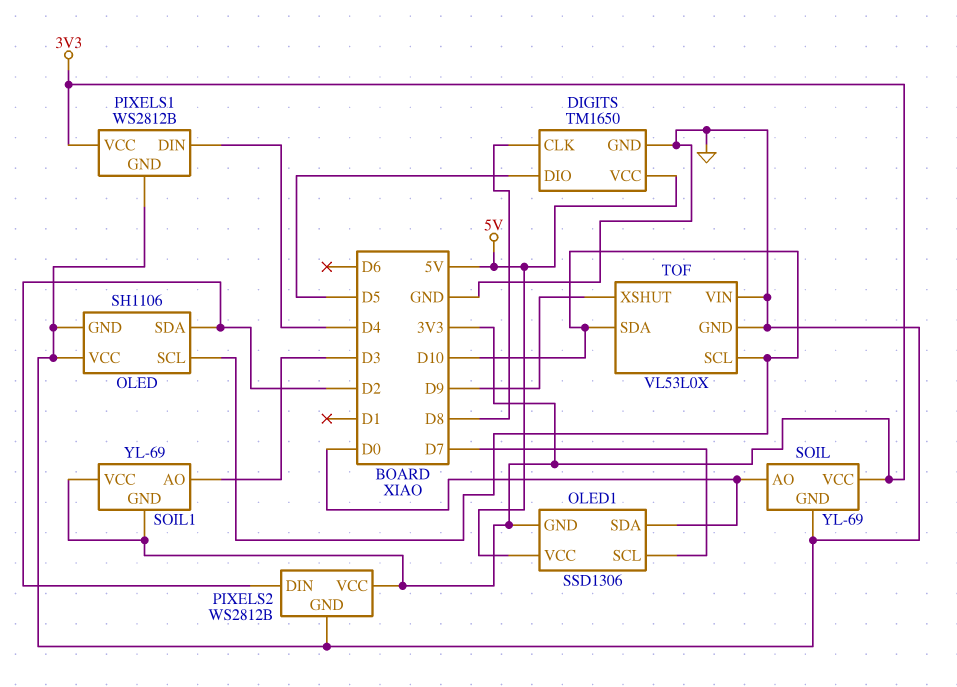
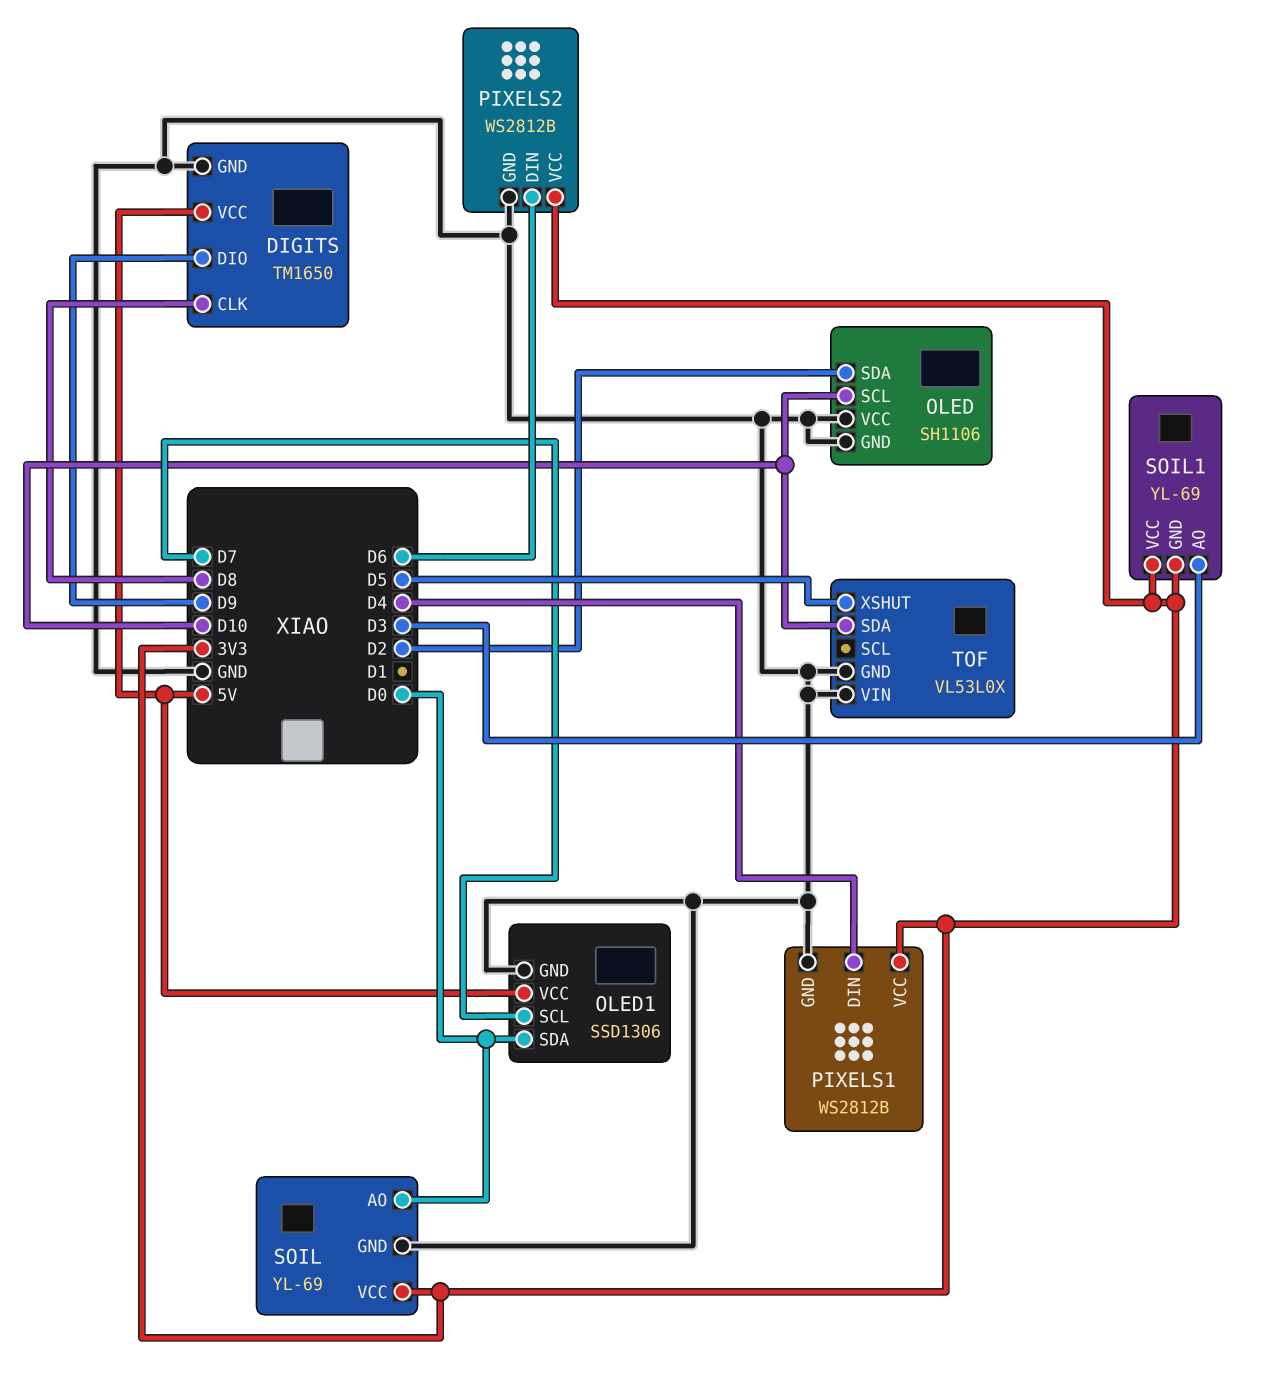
DIGITS pin DIO: D5 -> D9
OLED1 pin GND: 3V3 -> GND
PIXELS2 pin DIN: D2 -> D6
TOF pin SCL: D10 -> none
TOF pin XSHUT: D9 -> D5

